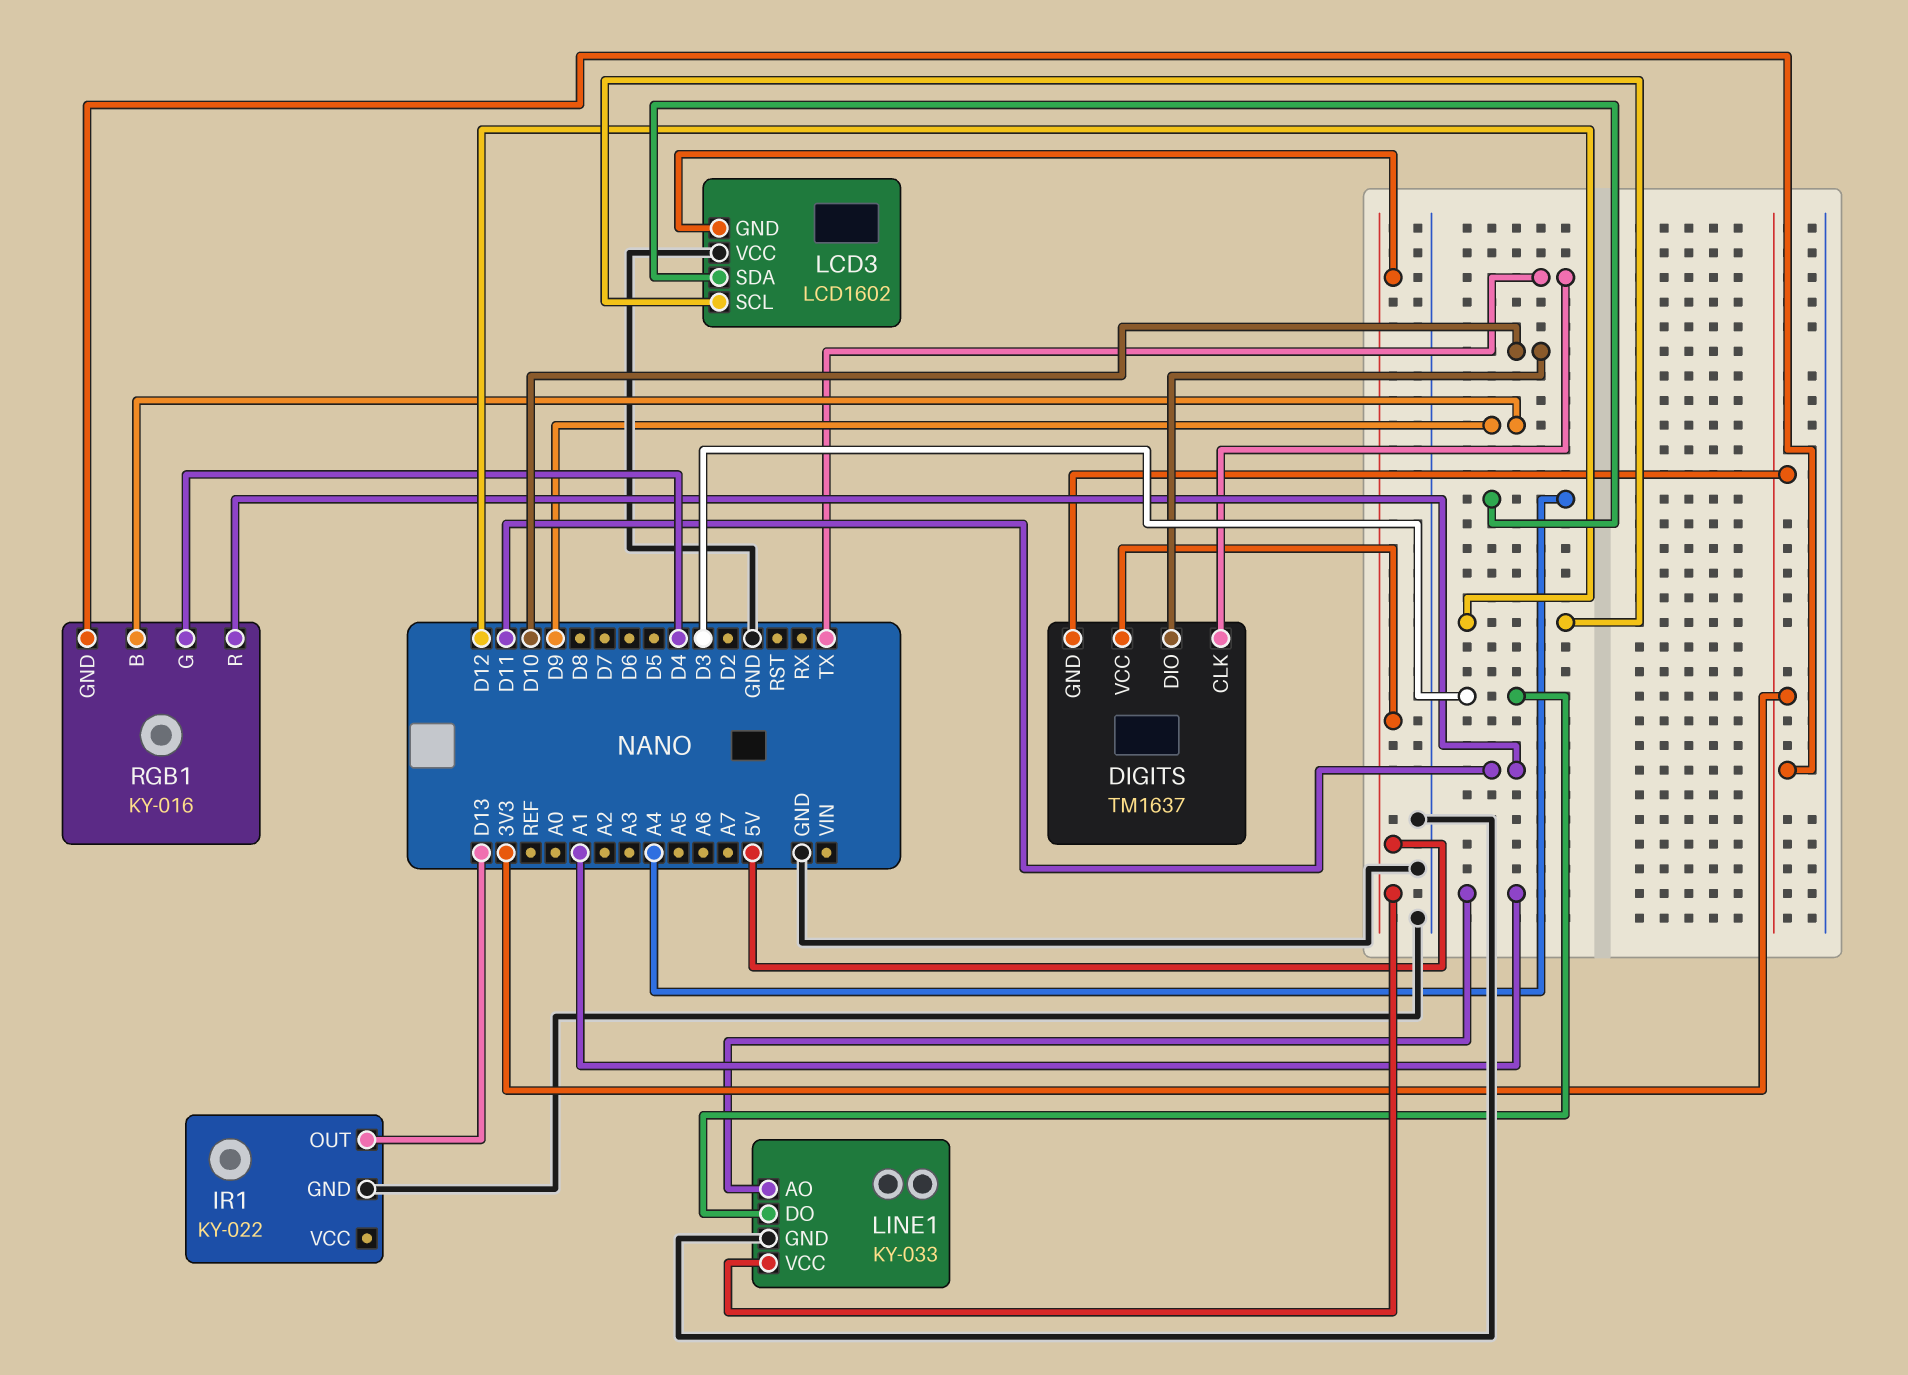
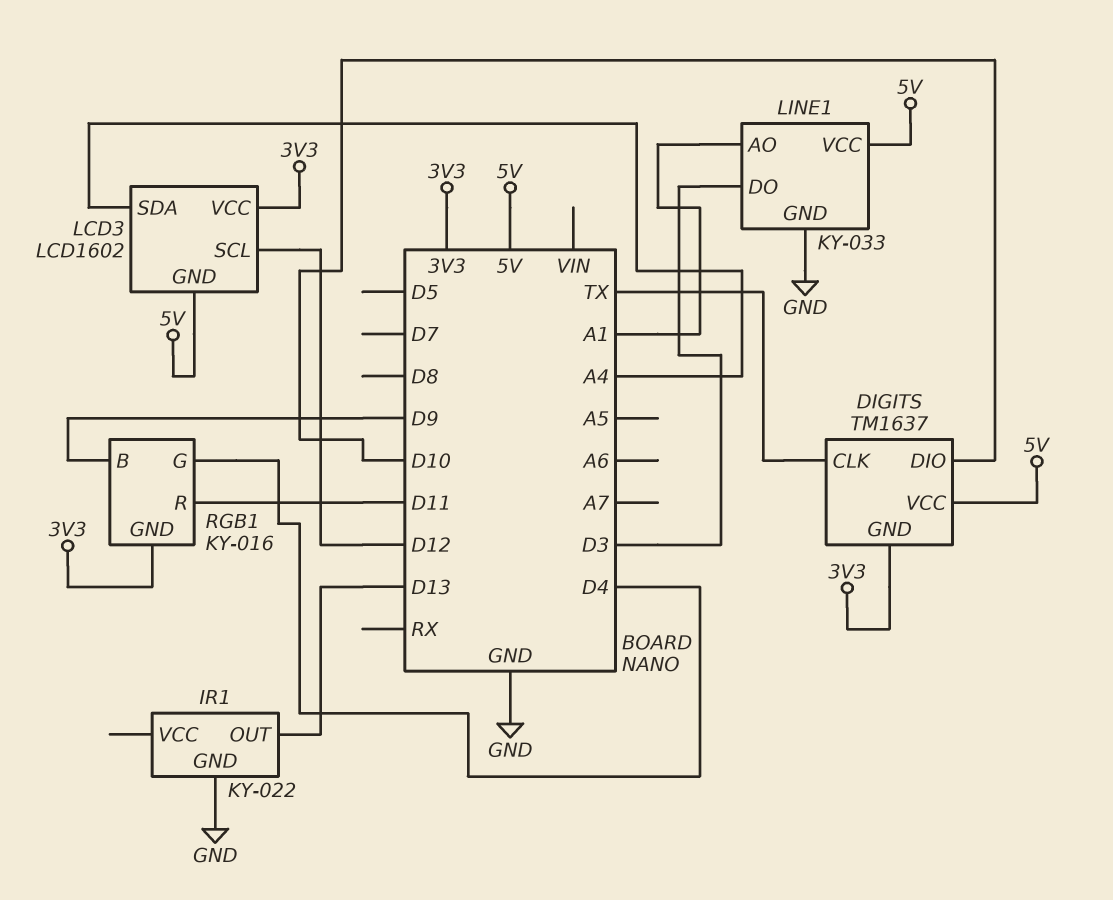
LCD3 pin VCC: GND -> 3V3

